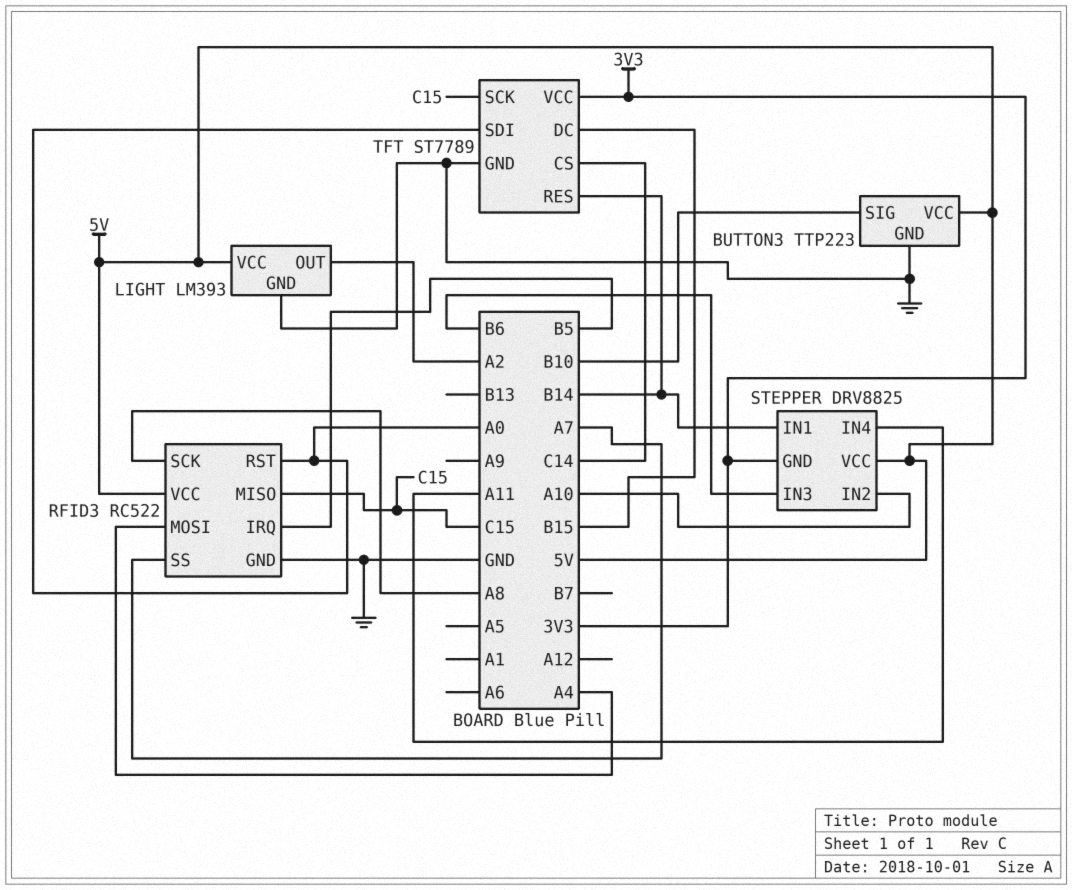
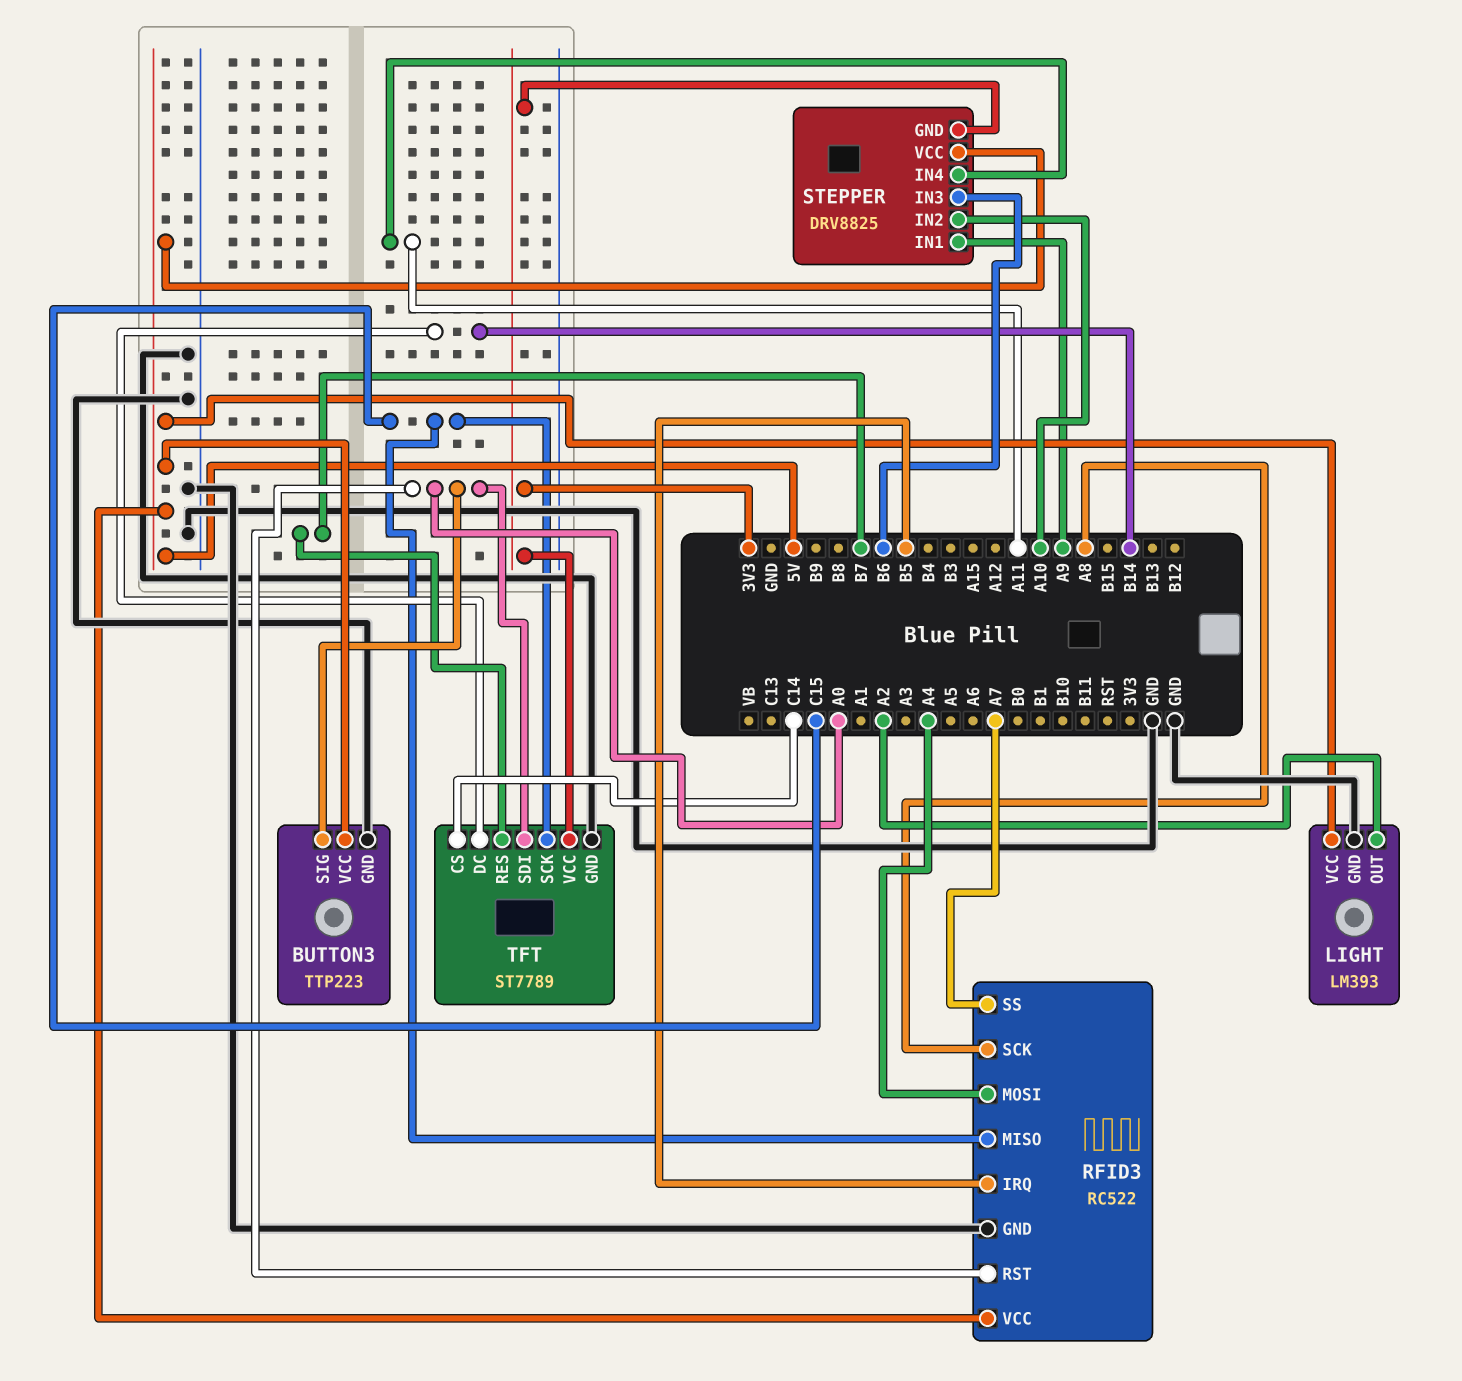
BUTTON3 pin SIG: B10 -> A0
STEPPER pin IN1: B14 -> A9
TFT pin DC: B15 -> B14
TFT pin RES: B14 -> B7

